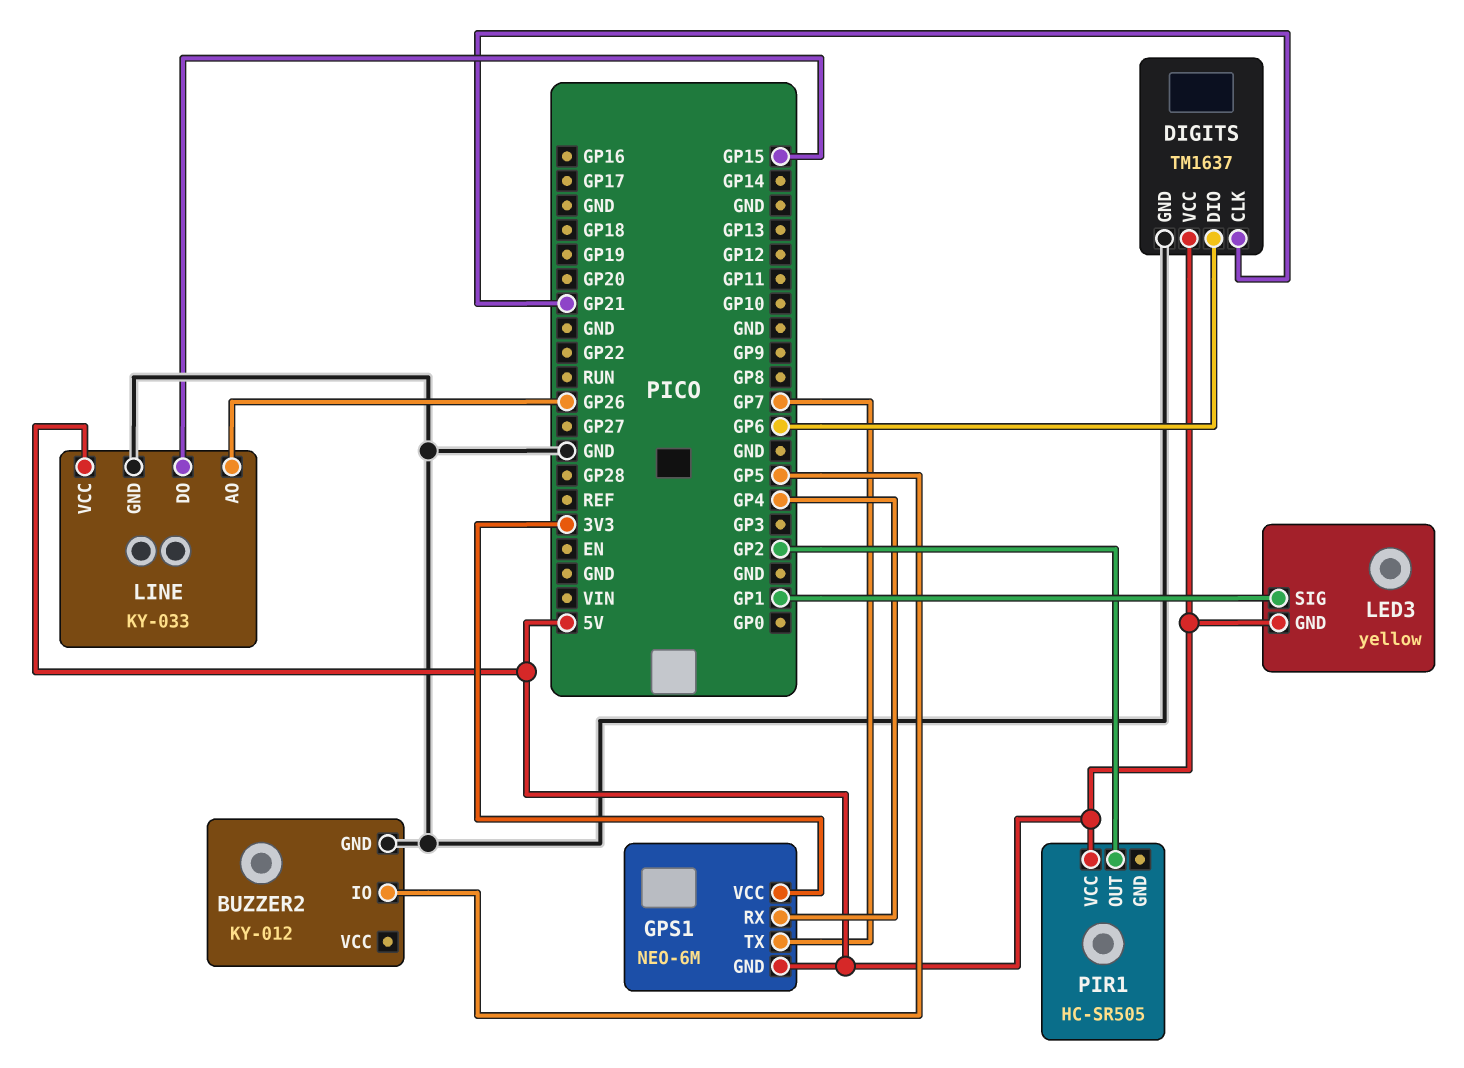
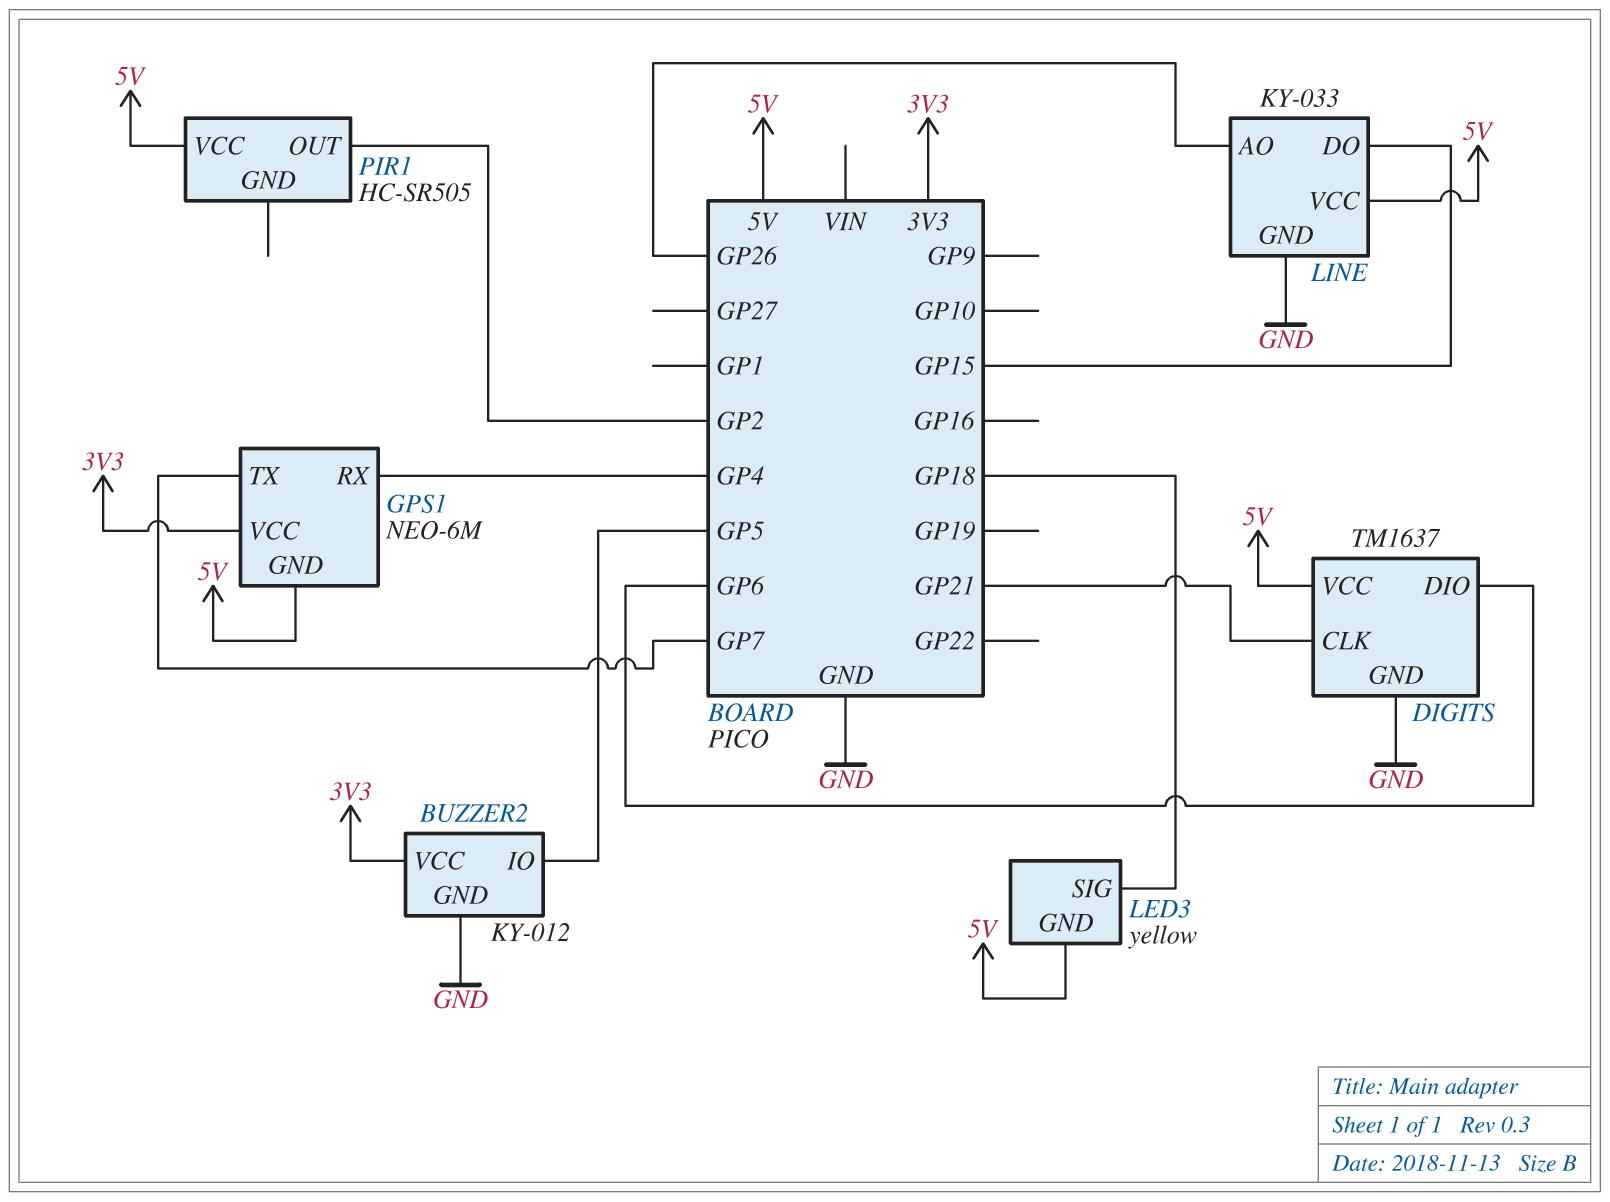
BUZZER2 pin VCC: none -> 3V3
LED3 pin SIG: GP1 -> GP18

